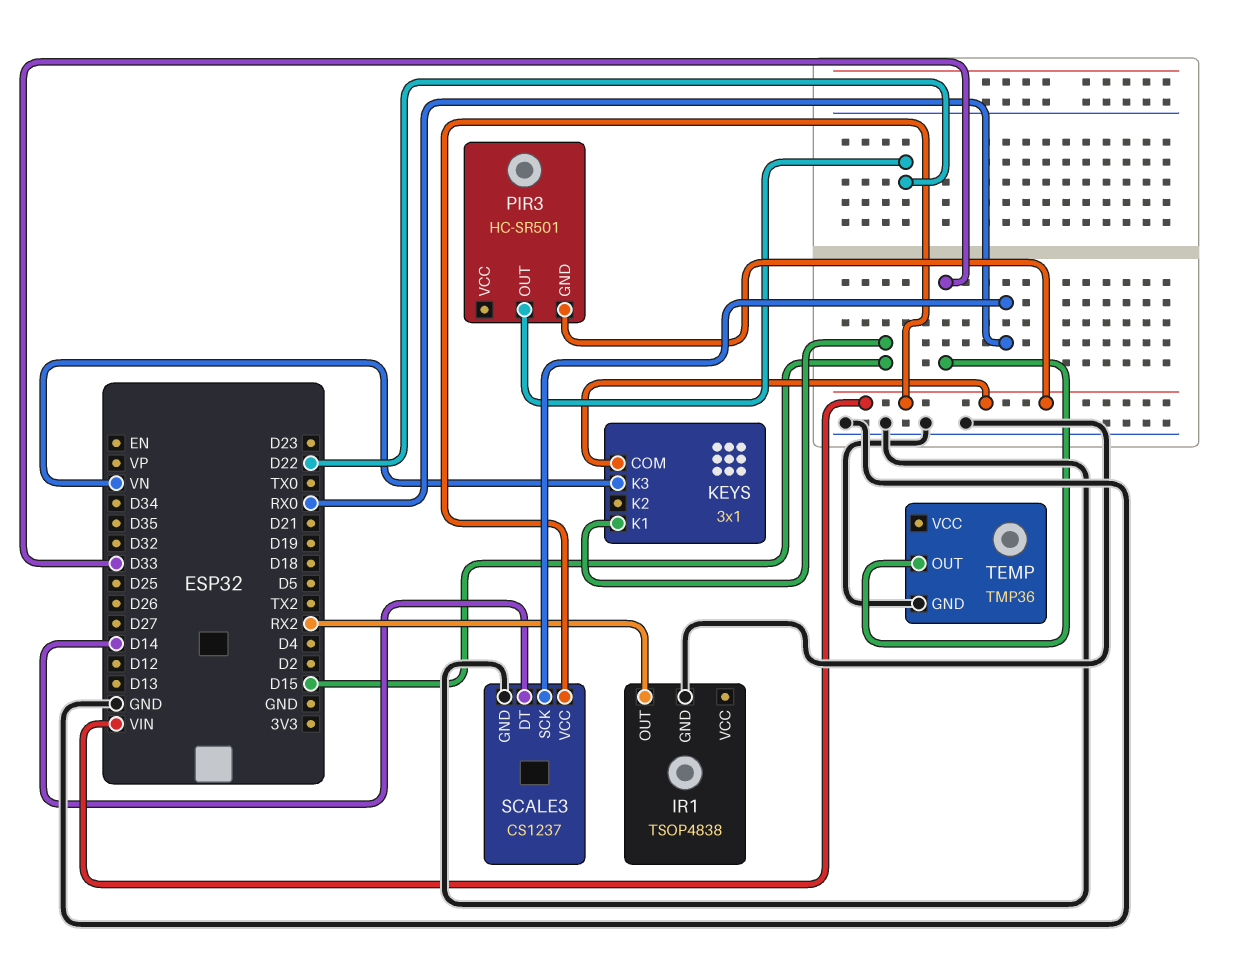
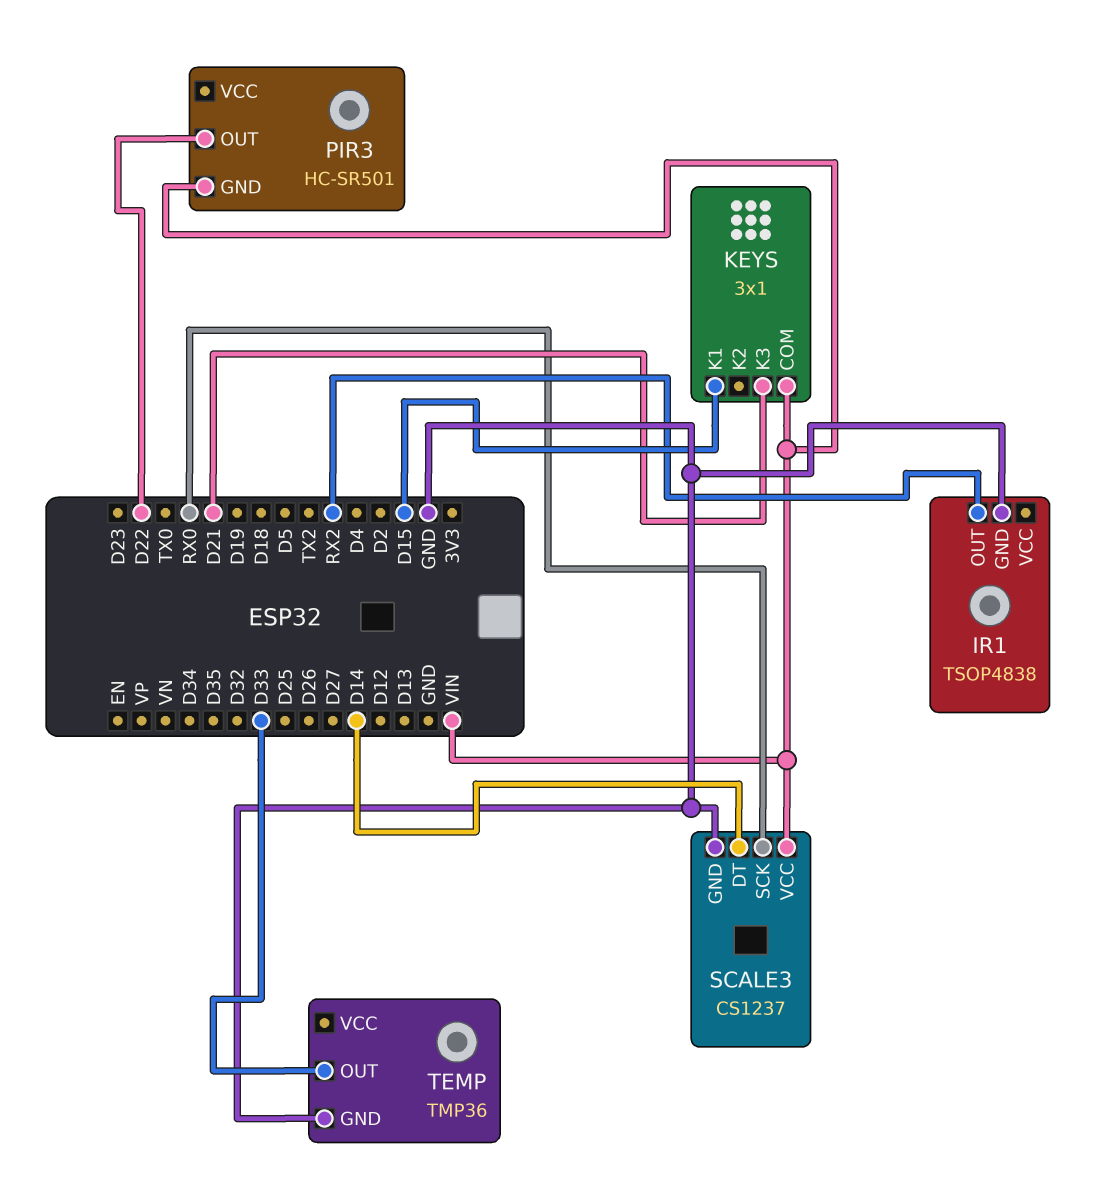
KEYS pin K3: VN -> D21

